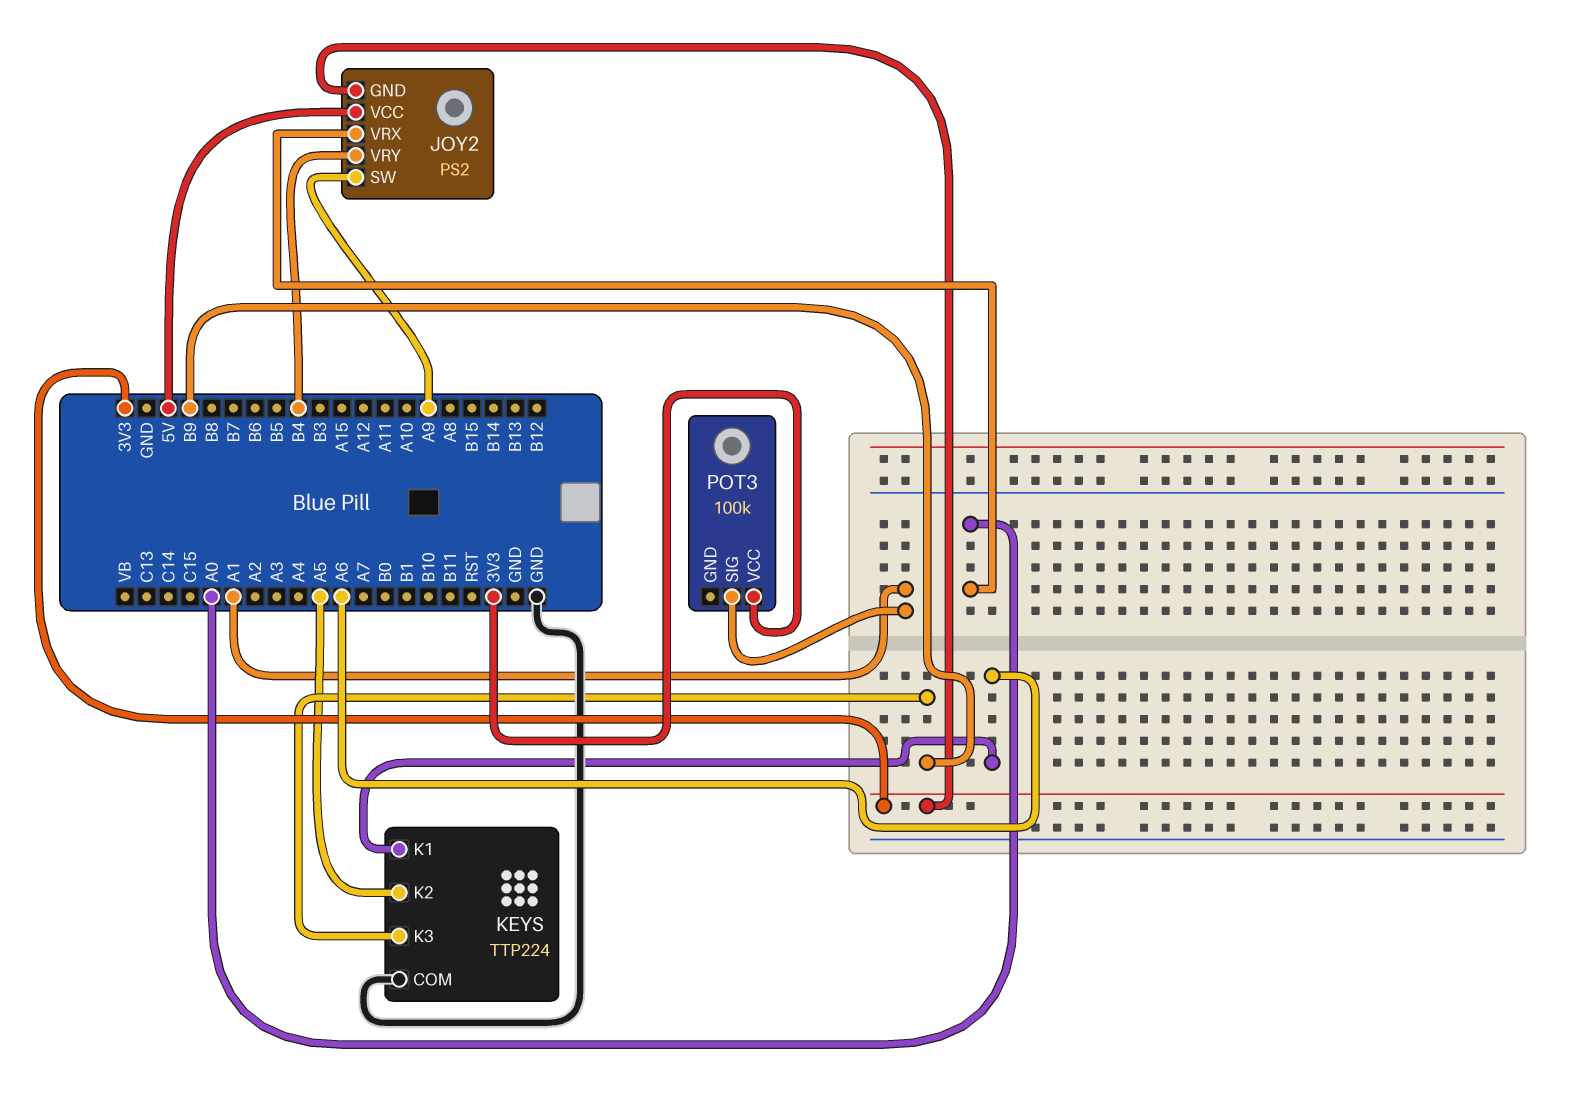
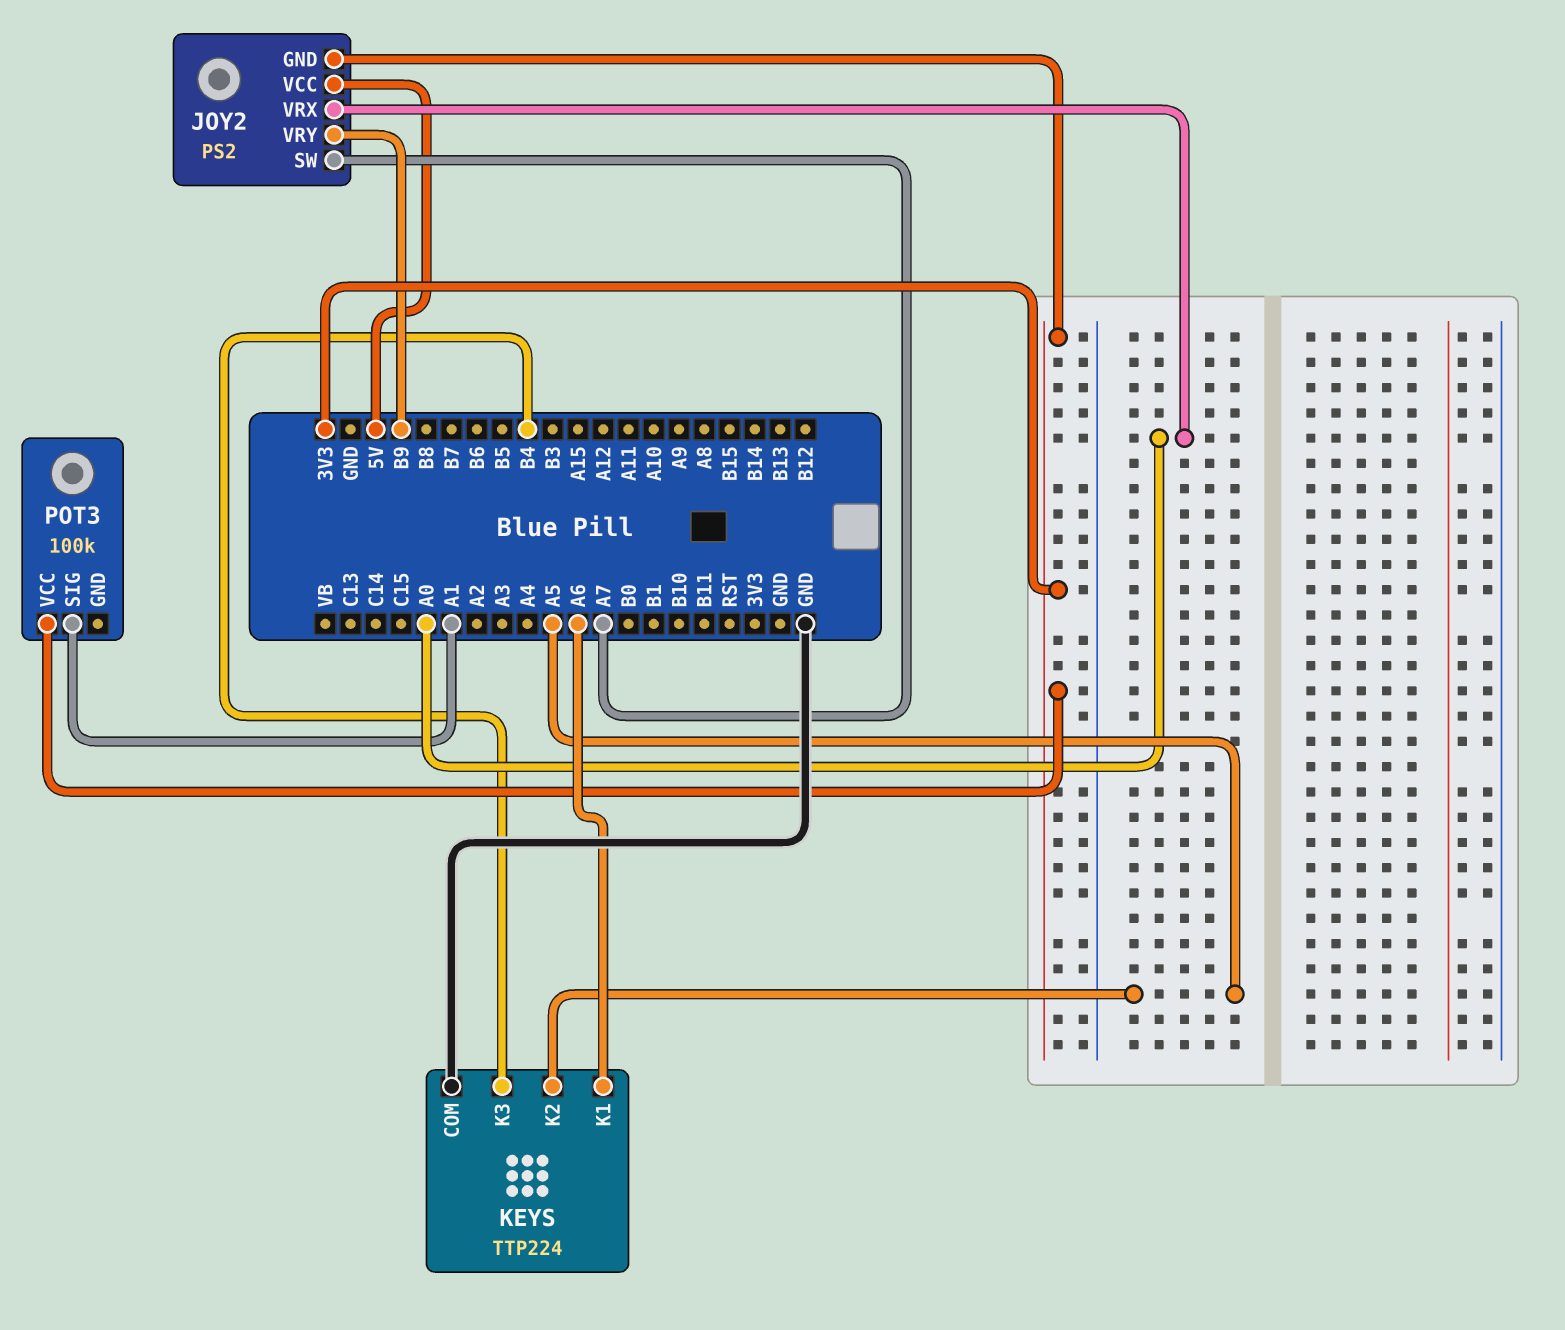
JOY2 pin SW: A9 -> A7
JOY2 pin VRY: B4 -> B9
KEYS pin K3: B9 -> B4

